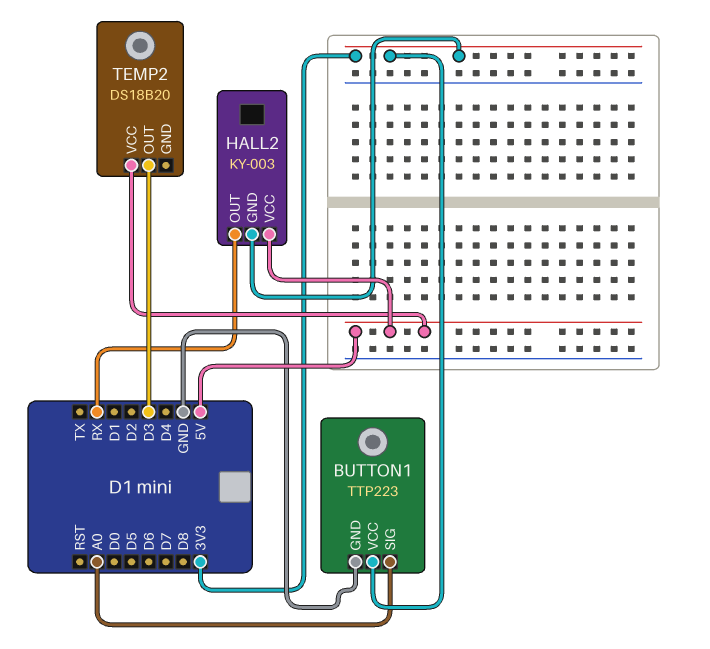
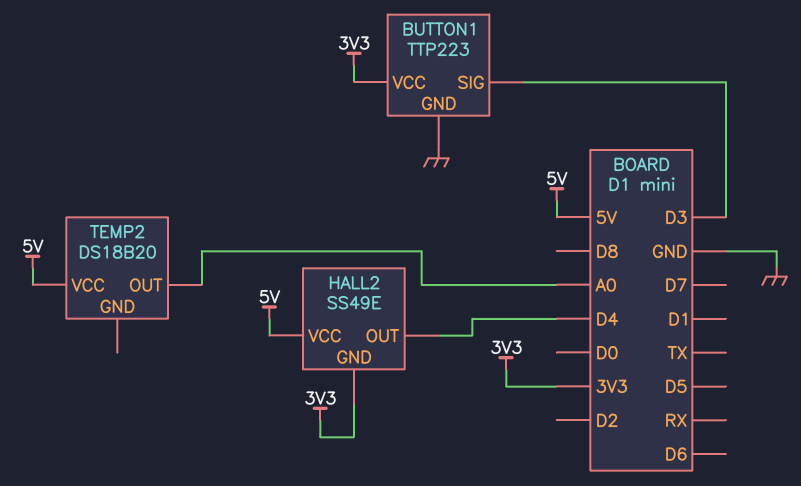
BUTTON1 pin SIG: A0 -> D3
HALL2: KY-003 -> SS49E
HALL2 pin OUT: RX -> D4
TEMP2 pin OUT: D3 -> A0

